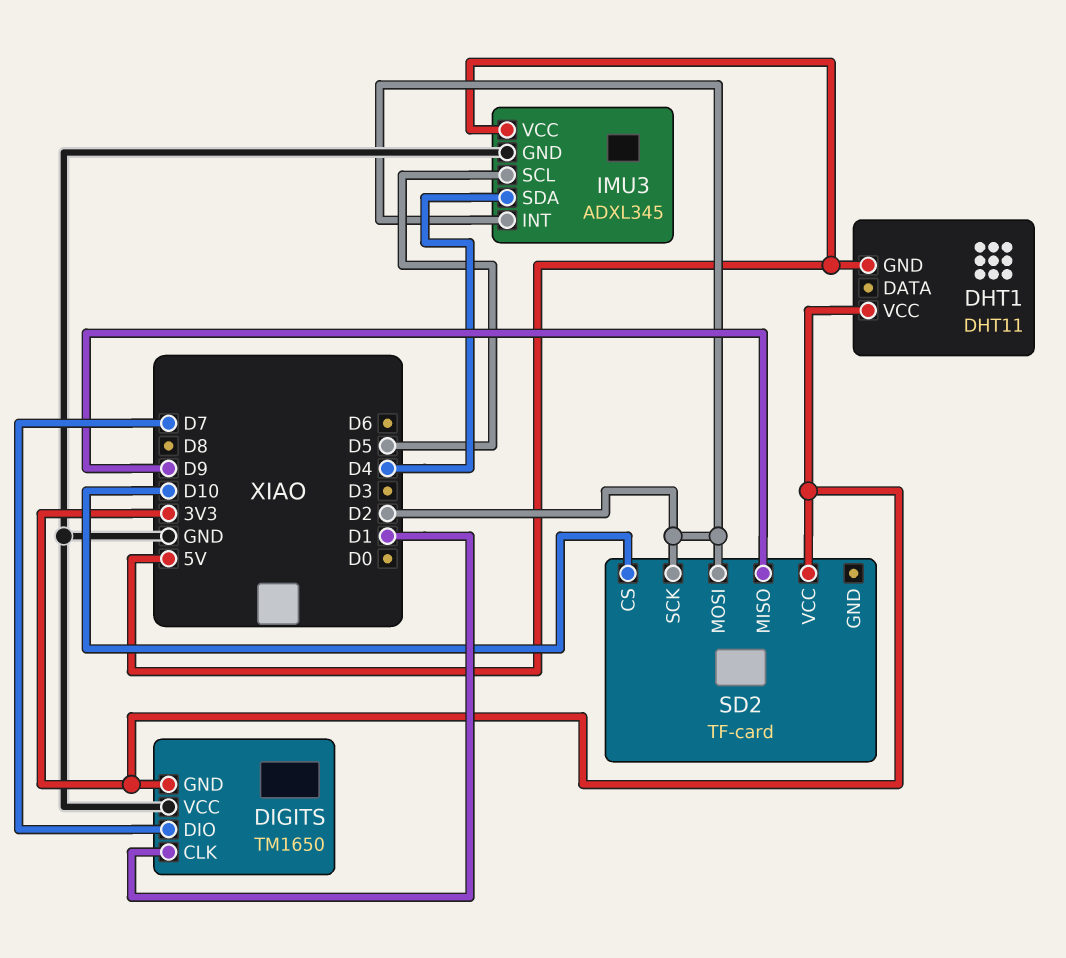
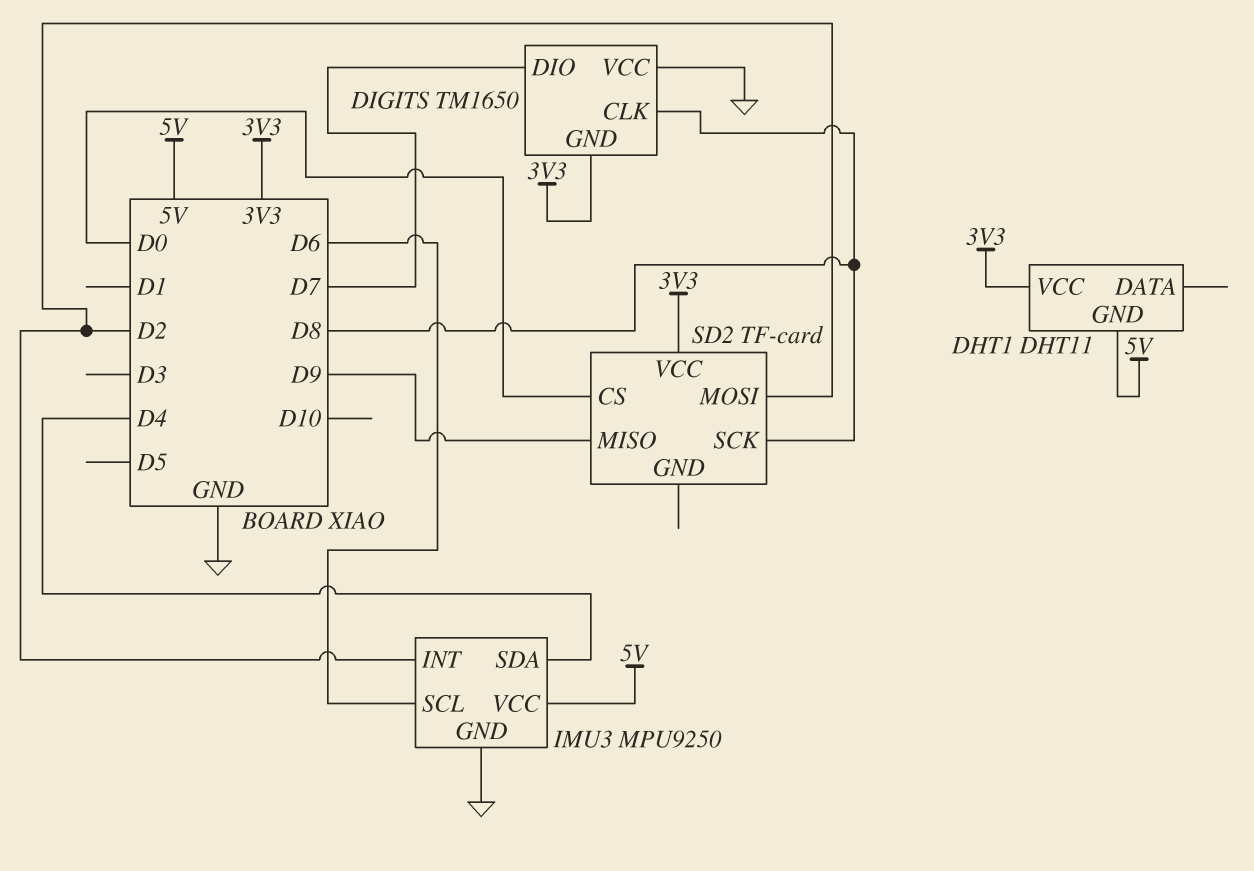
DIGITS pin CLK: D1 -> D8
IMU3: ADXL345 -> MPU9250
IMU3 pin SCL: D5 -> D6
SD2 pin CS: D10 -> D0
SD2 pin SCK: D2 -> D8

